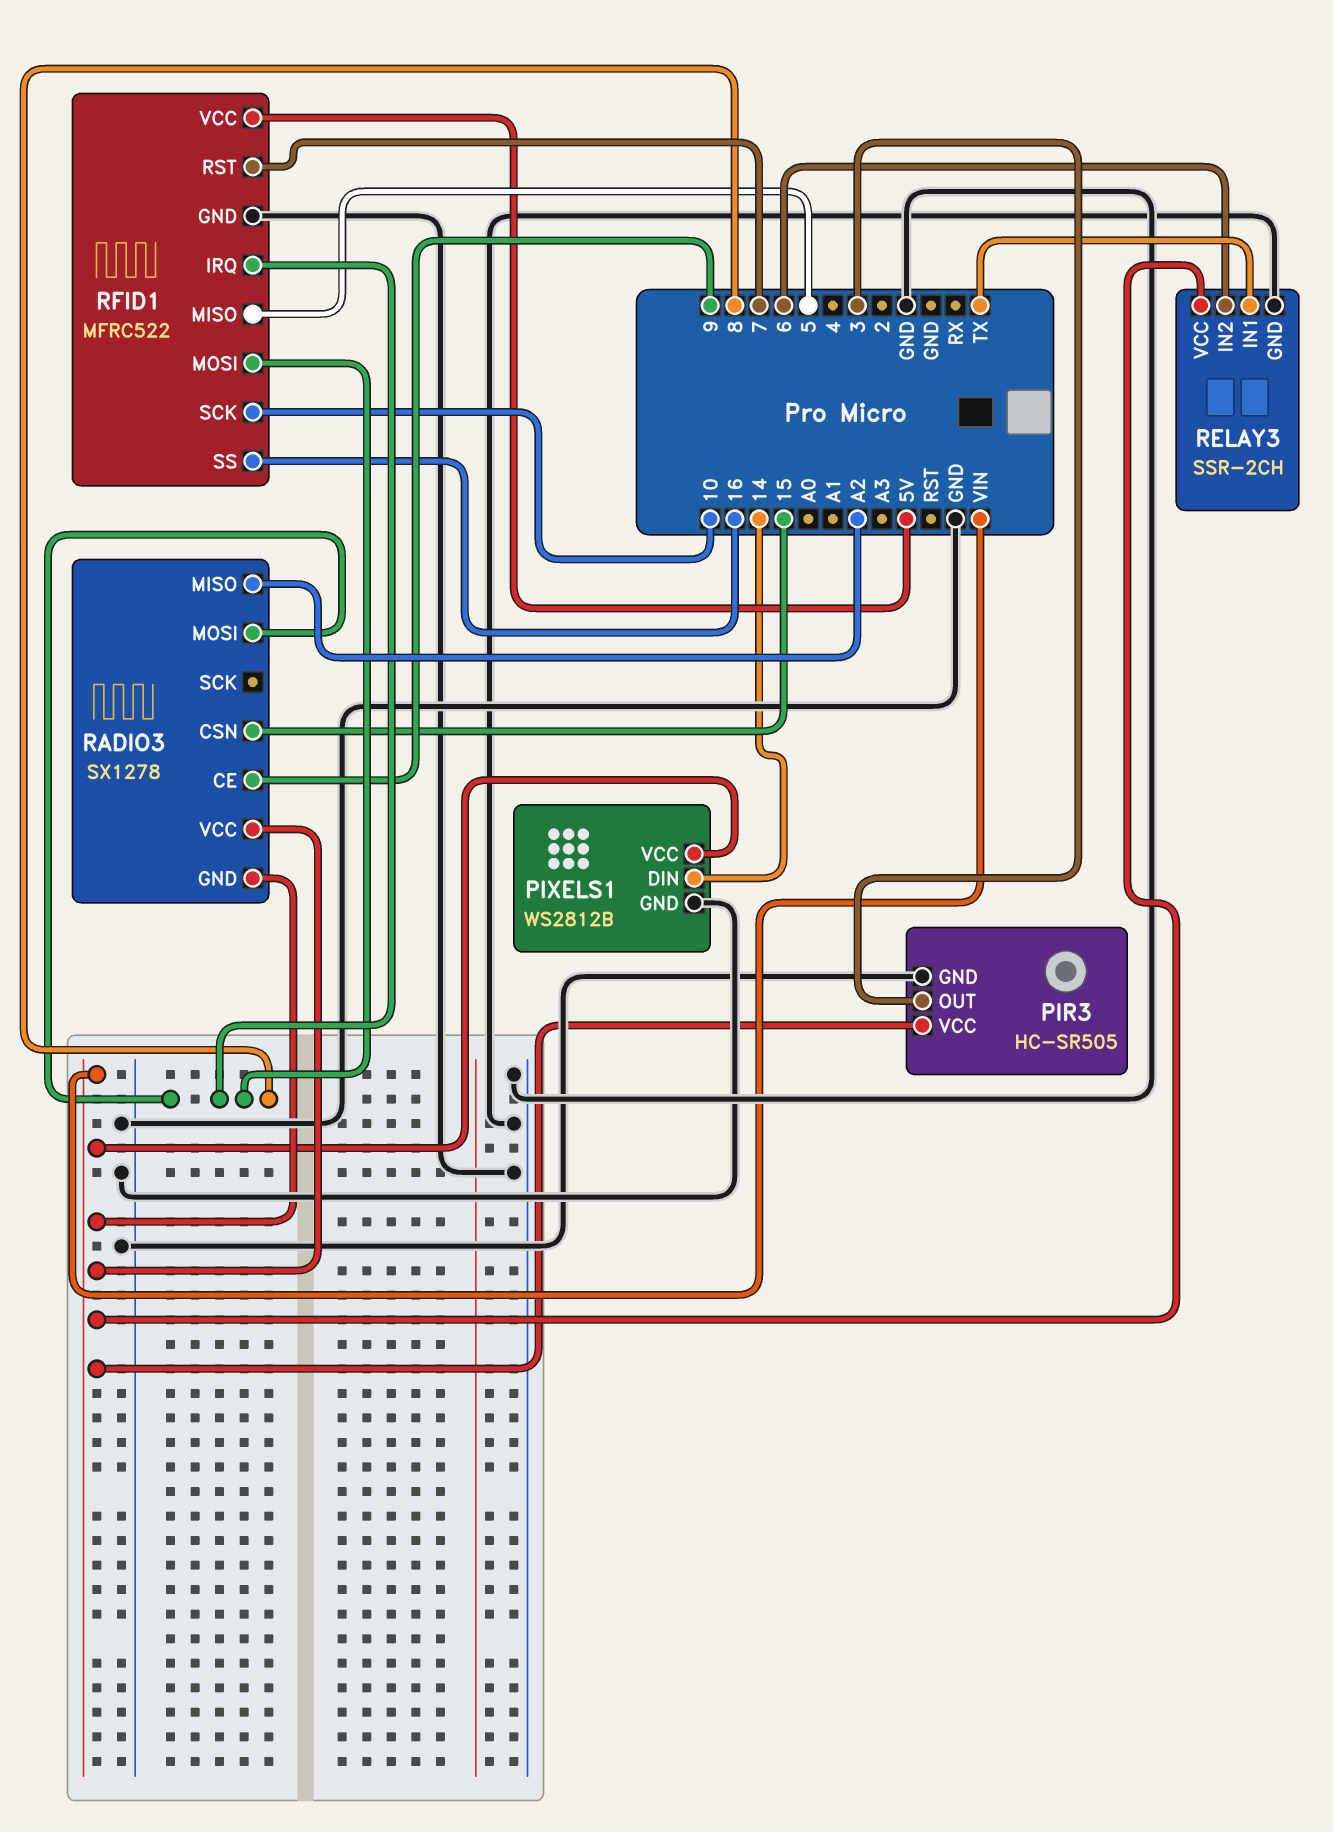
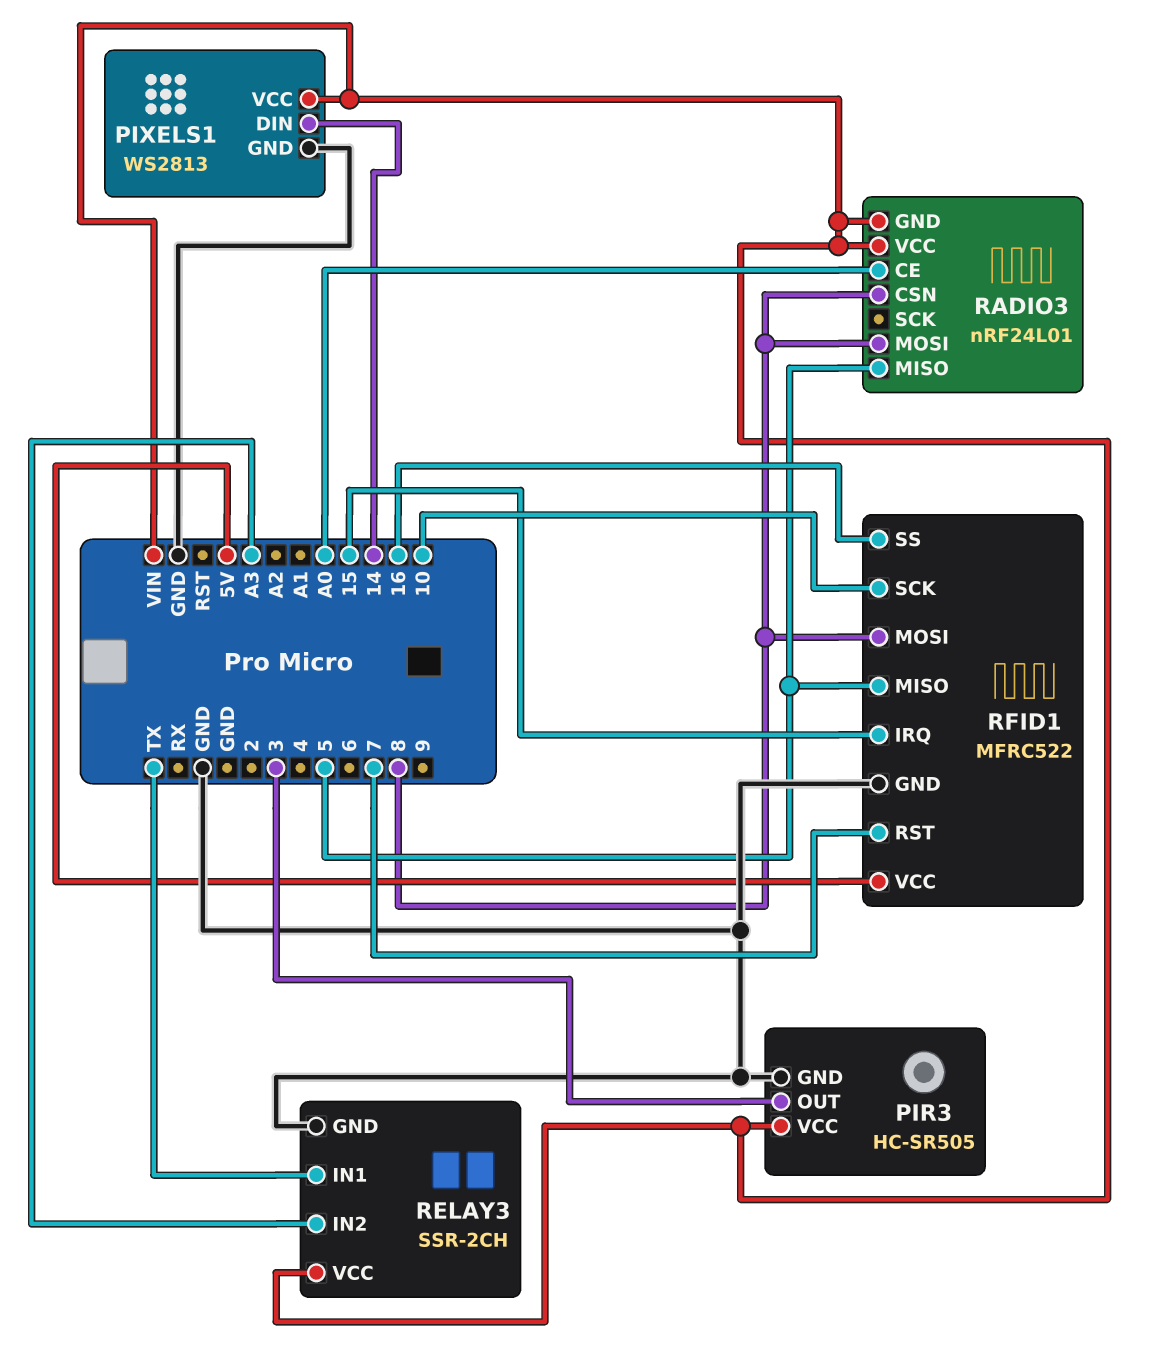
PIXELS1: WS2812B -> WS2813
RADIO3: SX1278 -> nRF24L01
RADIO3 pin CE: 9 -> A0
RADIO3 pin CSN: 15 -> 8
RADIO3 pin MISO: A2 -> 5
RELAY3 pin IN2: 6 -> A3
RFID1 pin IRQ: 8 -> 15

